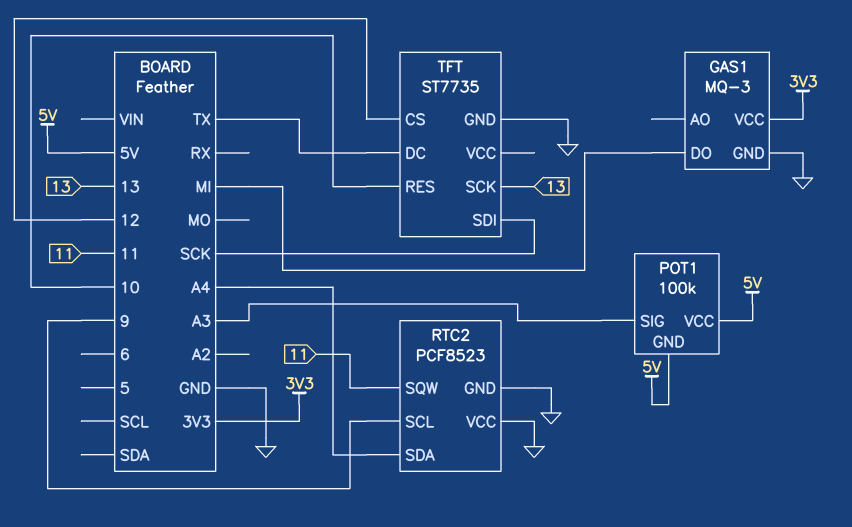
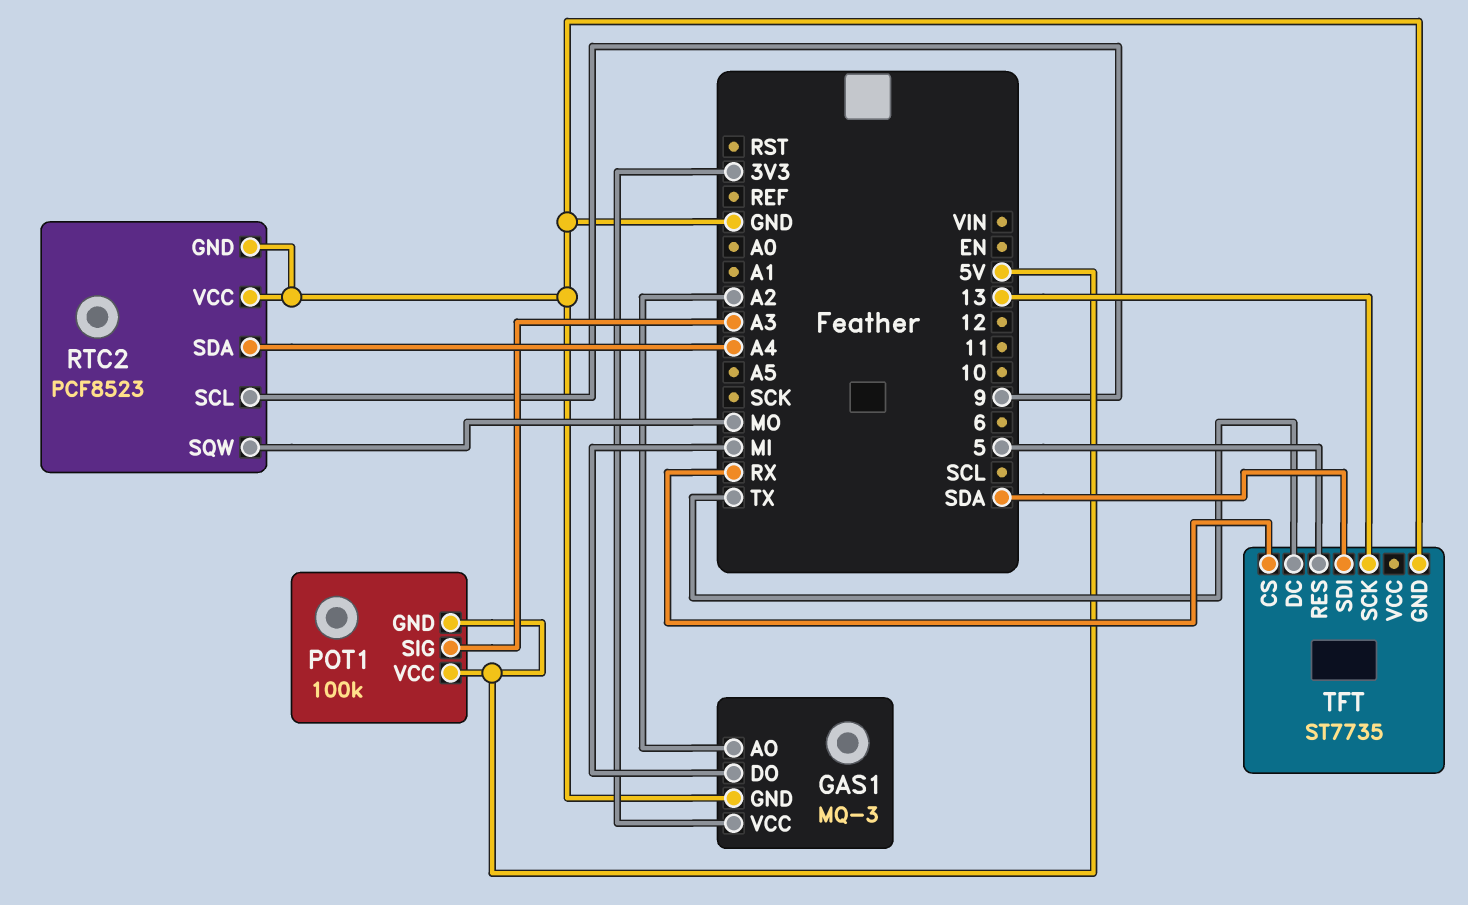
GAS1 pin AO: none -> A2
RTC2 pin SQW: 11 -> MO
TFT pin CS: 12 -> RX
TFT pin RES: 10 -> 5
TFT pin SDI: SCK -> SDA

